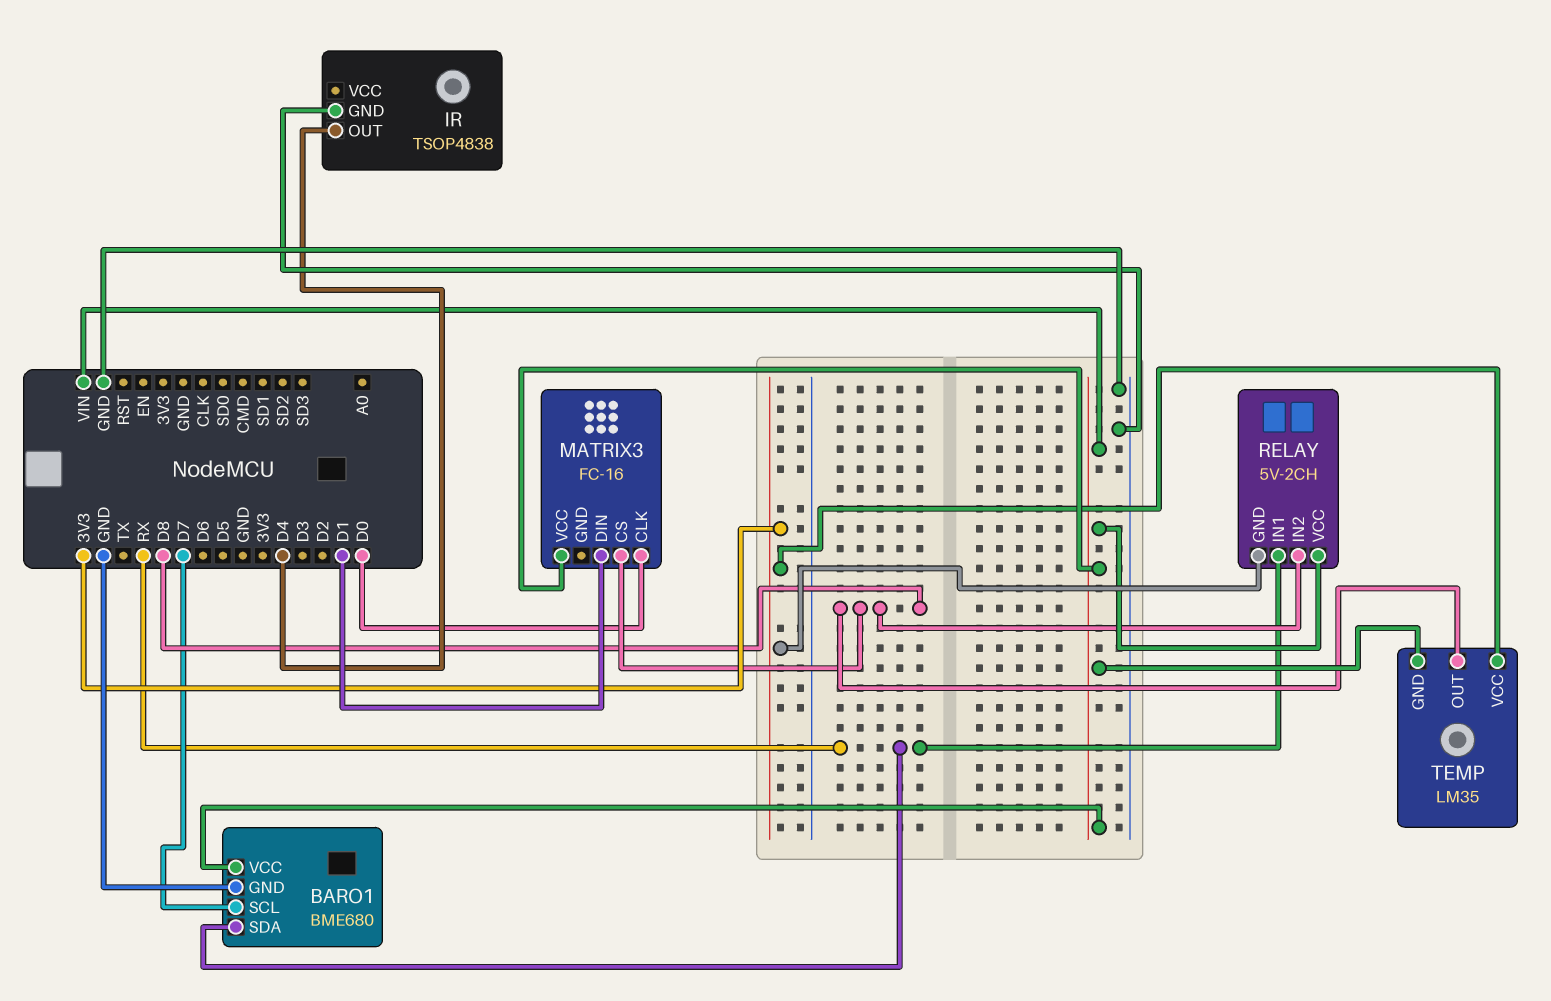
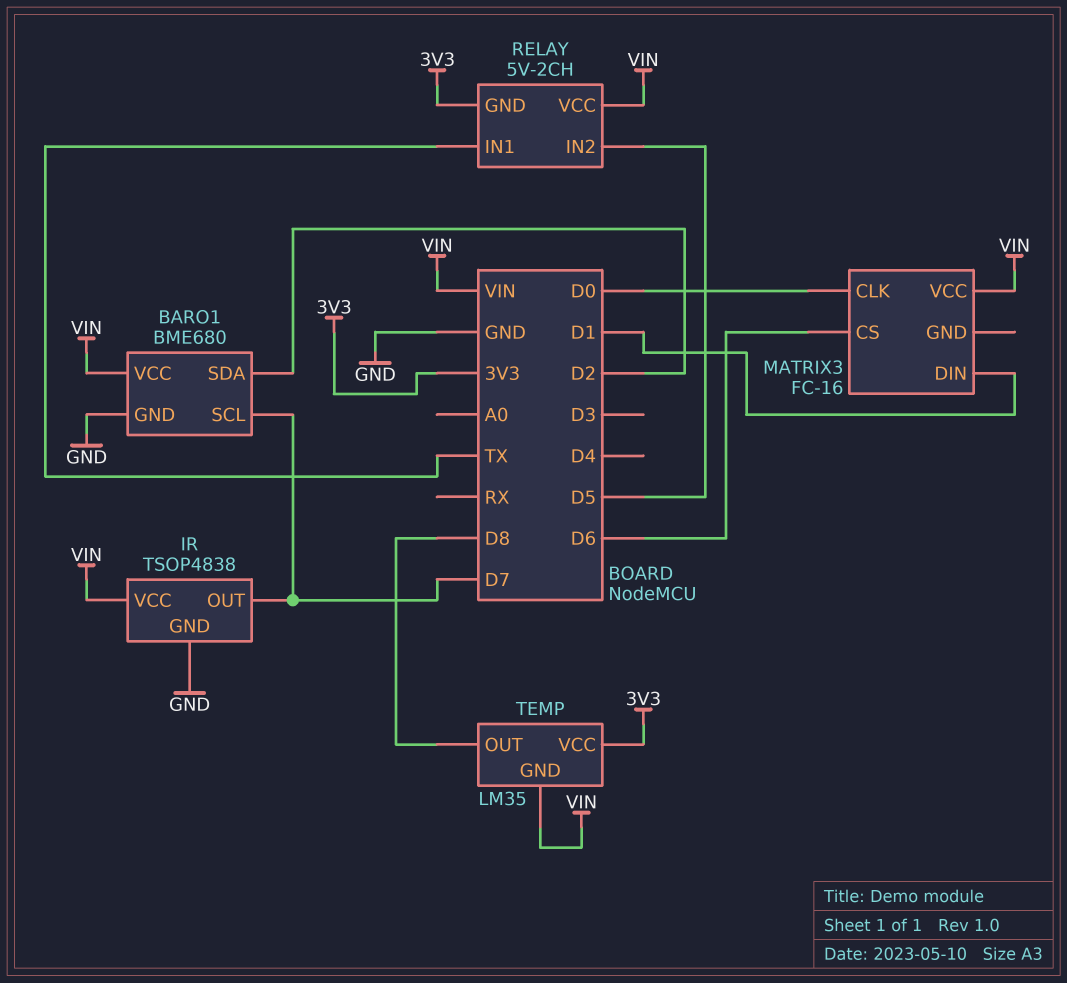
BARO1 pin SDA: RX -> D2
IR pin OUT: D4 -> D7
IR pin VCC: none -> VIN
MATRIX3 pin CS: D8 -> D6
RELAY pin IN1: RX -> TX
RELAY pin IN2: D8 -> D5

